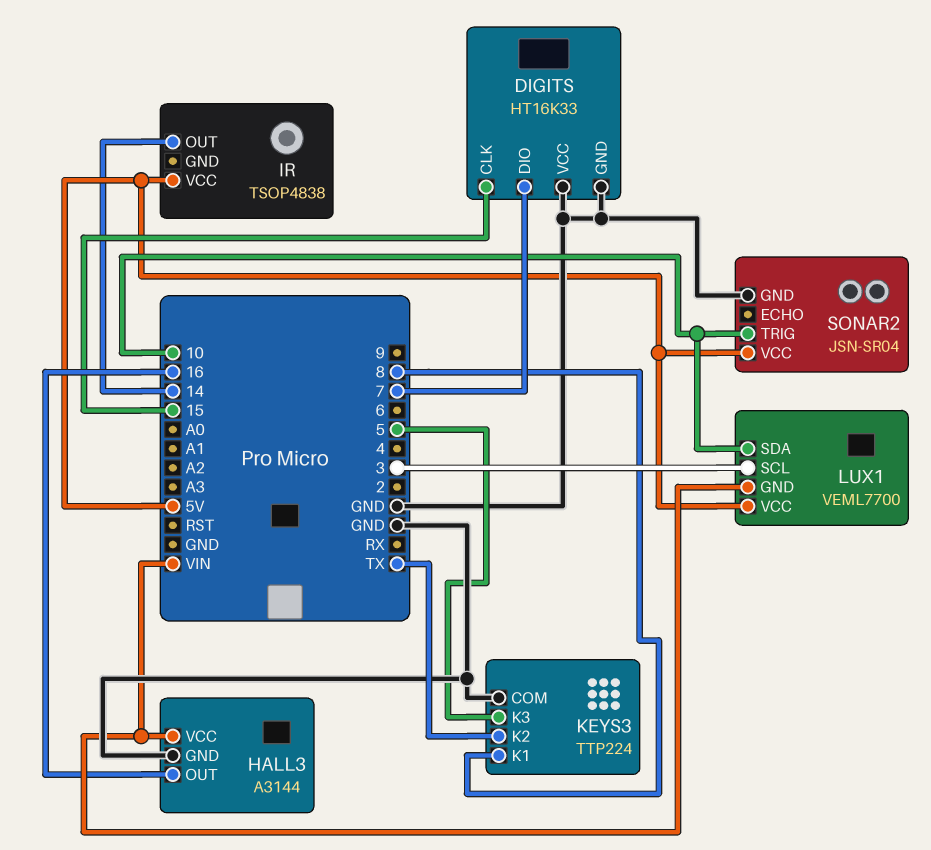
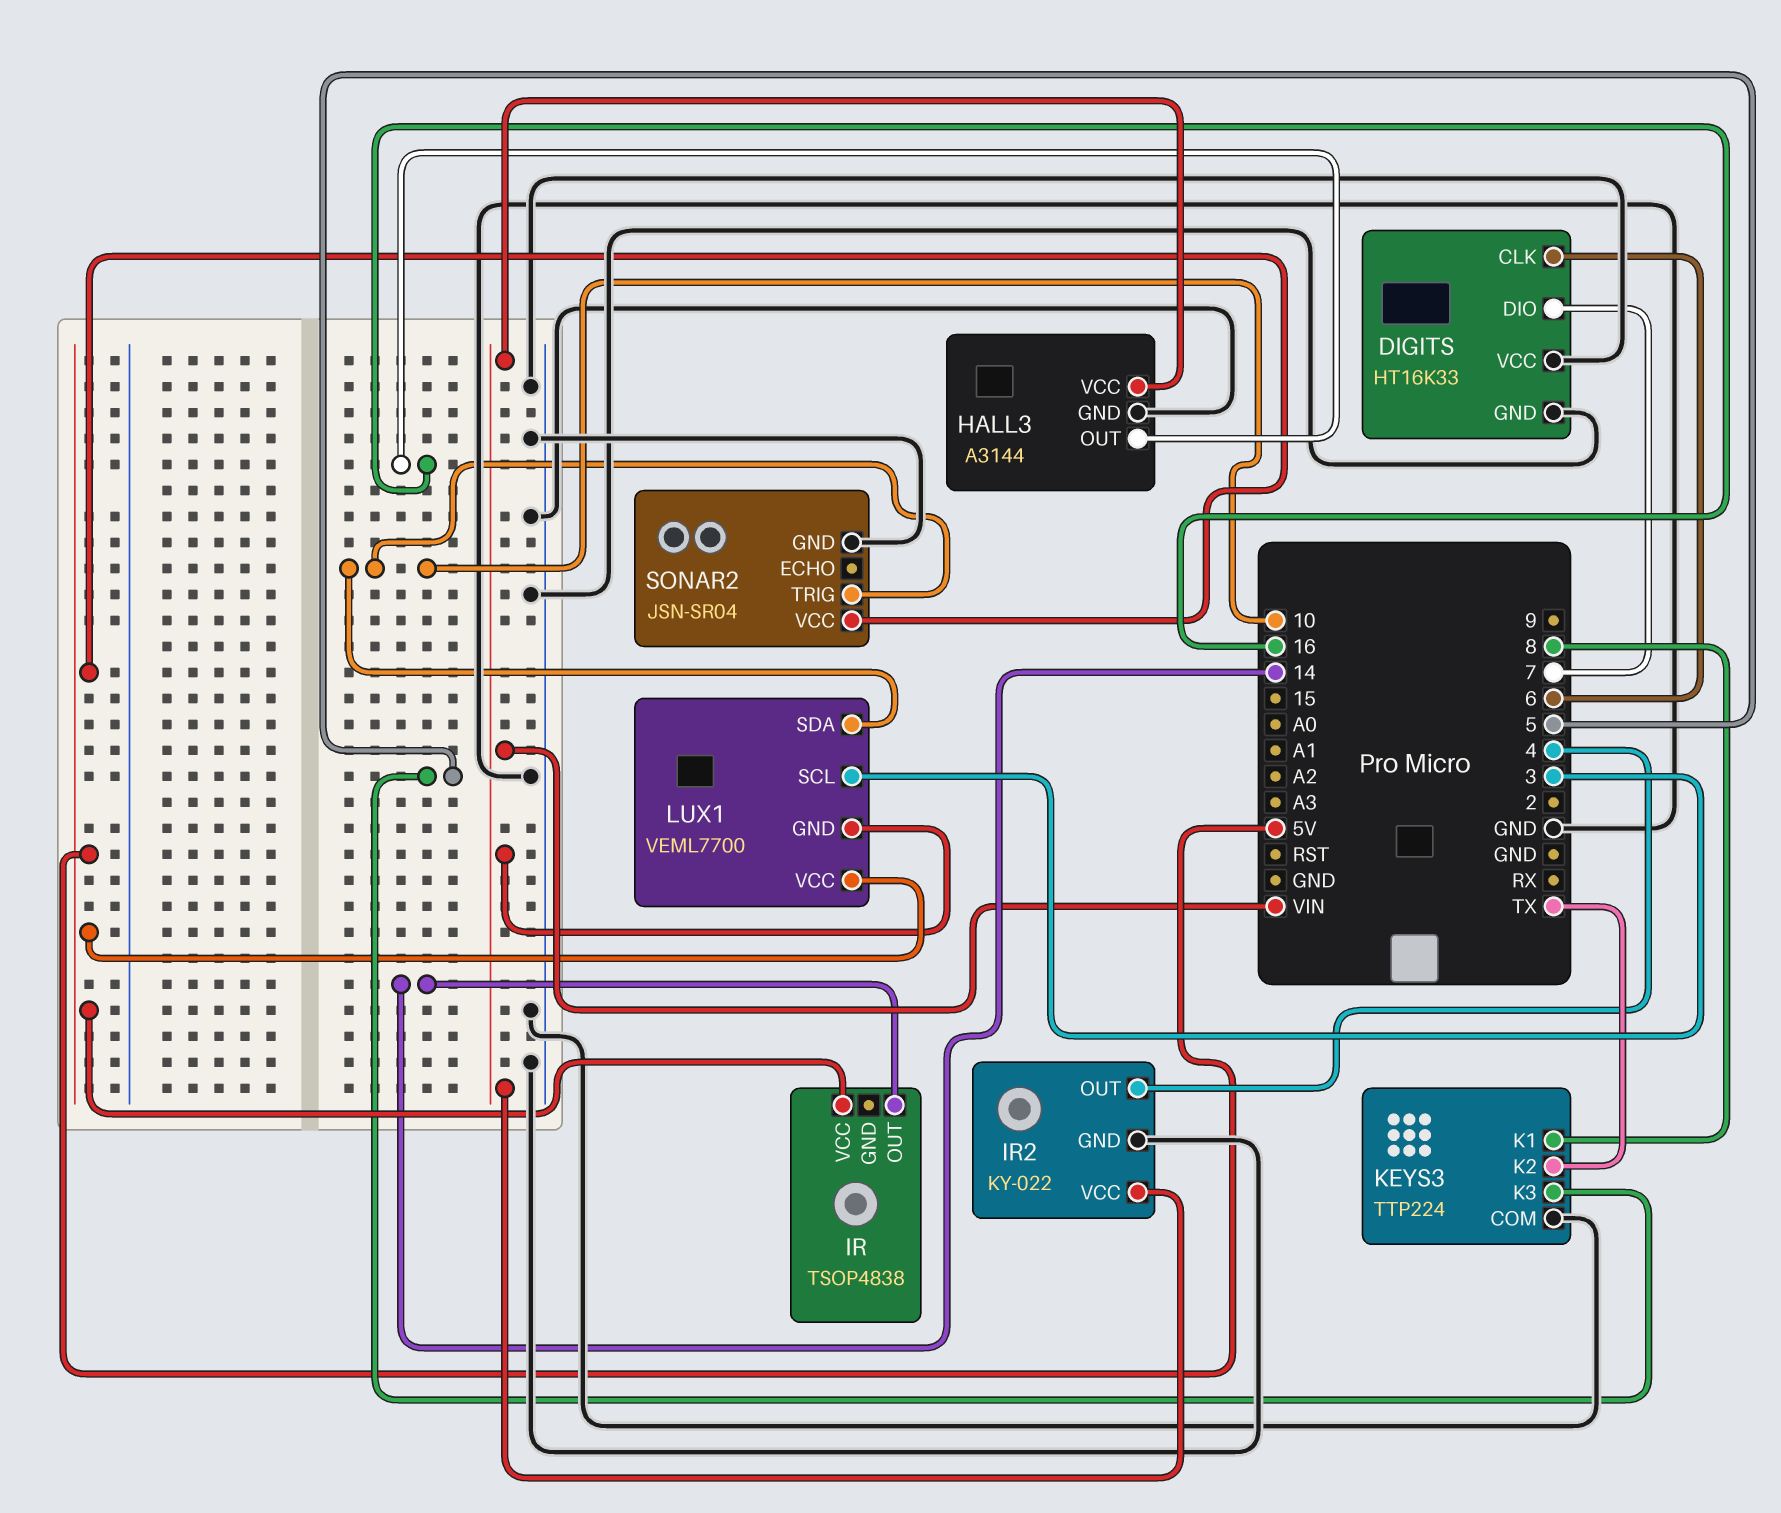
DIGITS pin CLK: 15 -> 6
IR2: none -> KY-022
IR2 pin GND: none -> GND
IR2 pin OUT: none -> 4
IR2 pin VCC: none -> VIN

